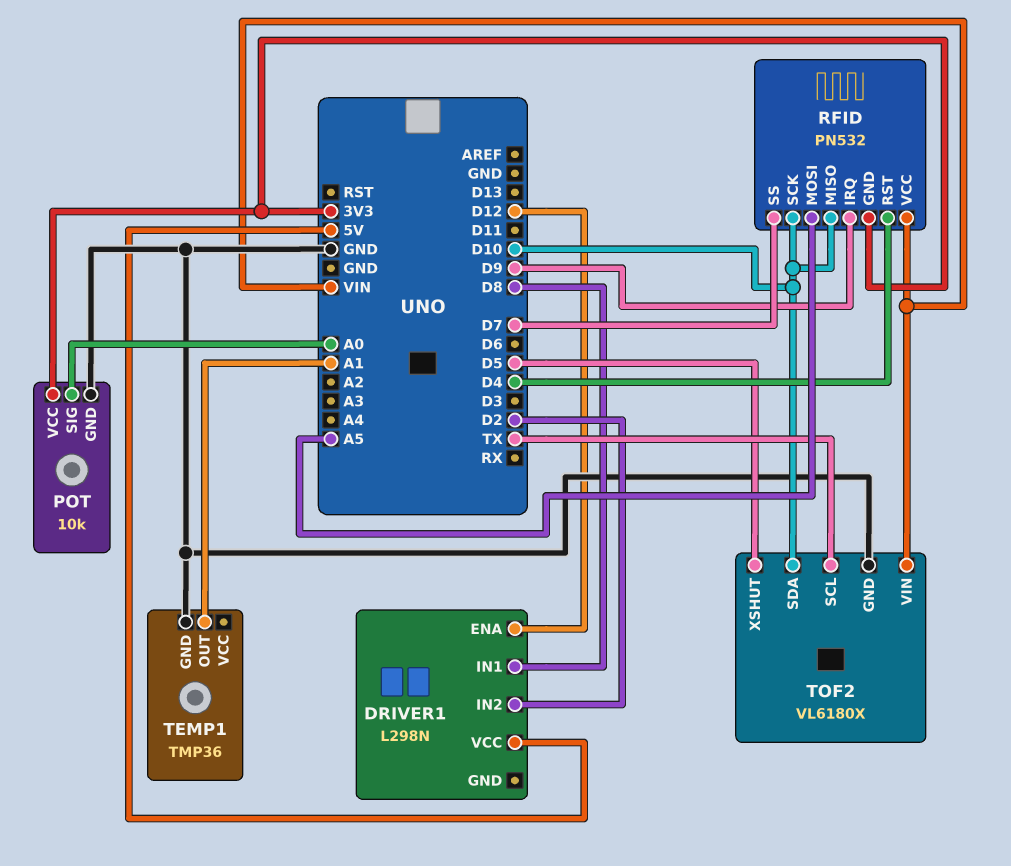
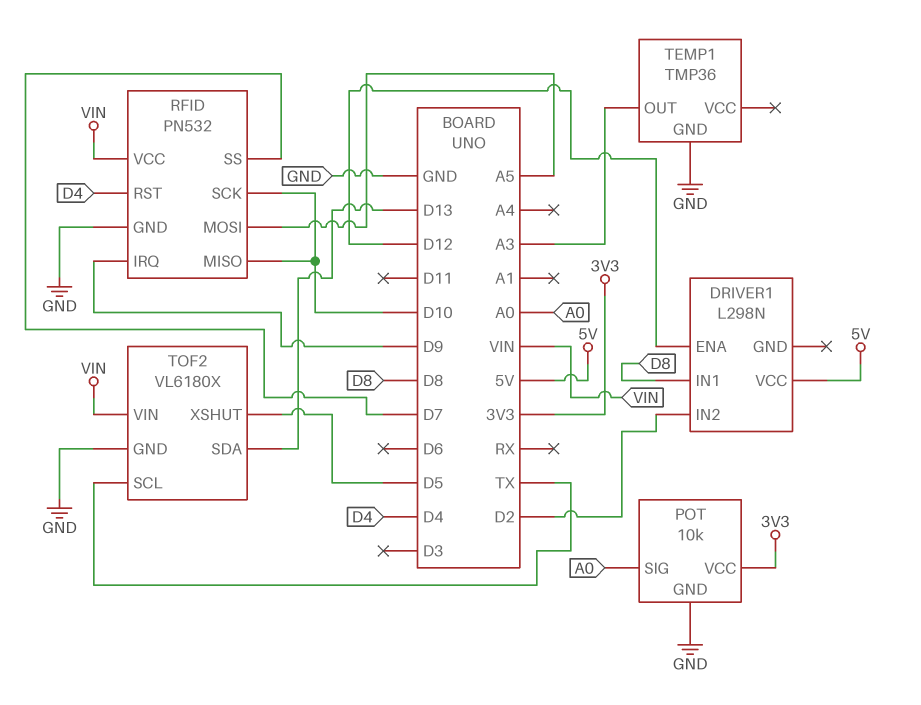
RFID pin GND: 3V3 -> GND
TEMP1 pin OUT: A1 -> A3
TOF2 pin SDA: D10 -> D13

